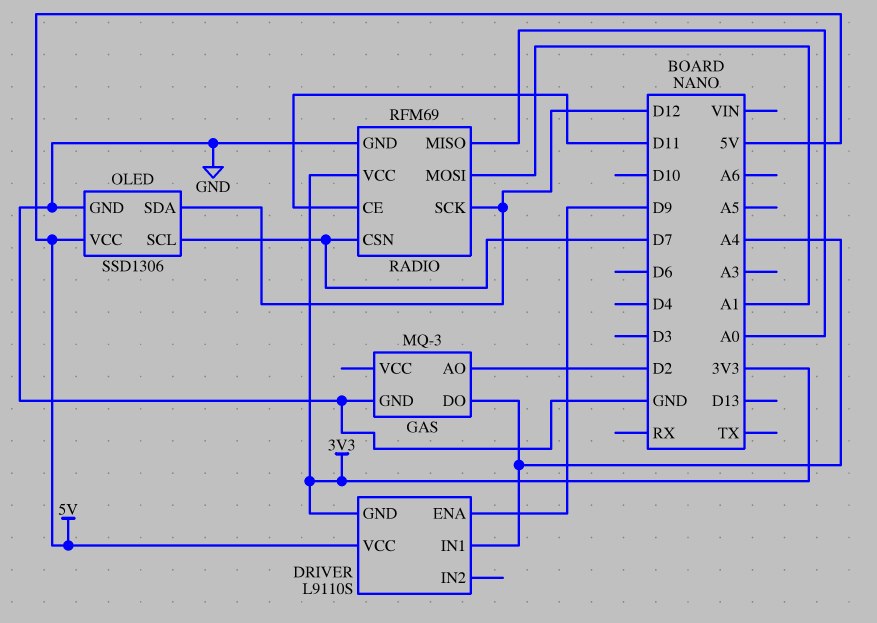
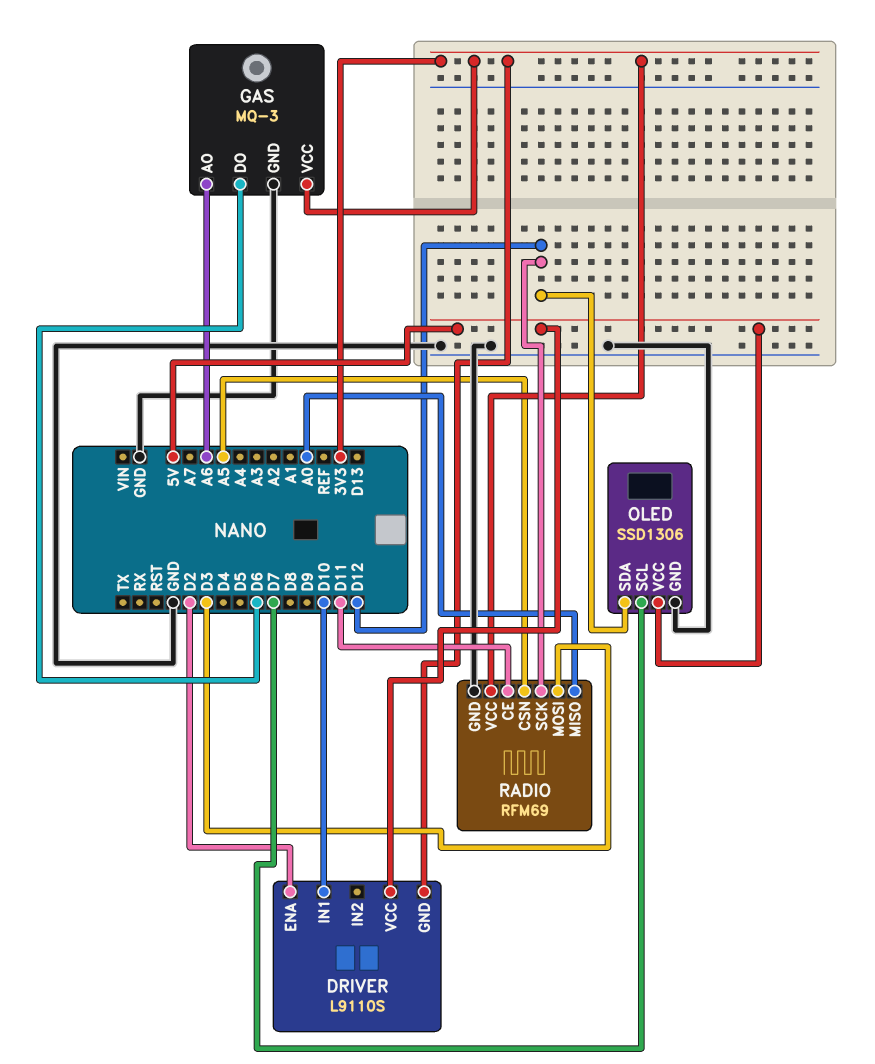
DRIVER pin ENA: D9 -> D2
DRIVER pin IN1: A4 -> D10
GAS pin AO: D2 -> A6
GAS pin DO: A4 -> D6
GAS pin VCC: none -> 3V3
RADIO pin CSN: D7 -> A5
RADIO pin MOSI: A1 -> D3

